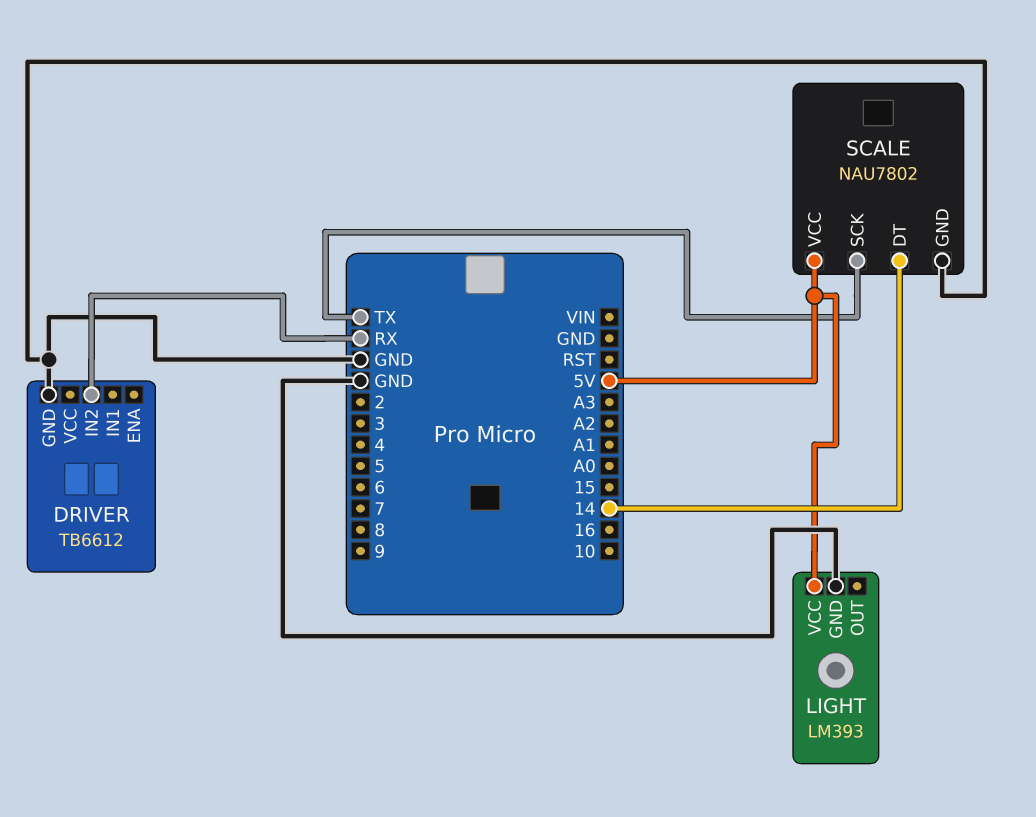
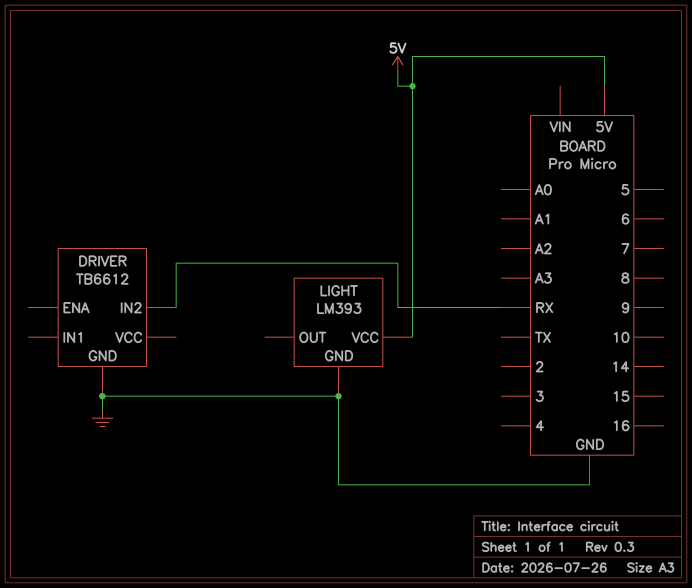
SCALE: NAU7802 -> none
SCALE pin DT: 14 -> none
SCALE pin GND: GND -> none
SCALE pin SCK: TX -> none
SCALE pin VCC: 5V -> none

